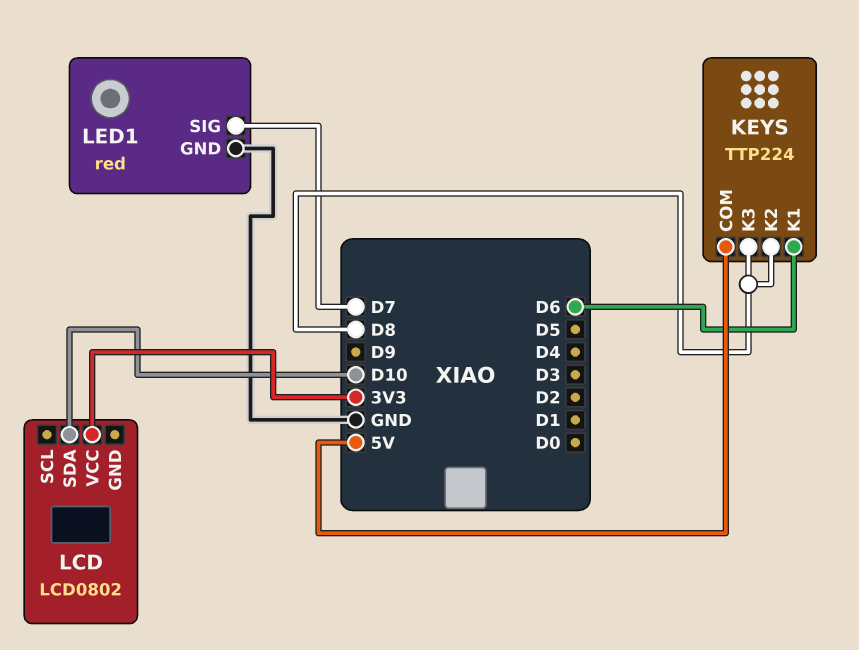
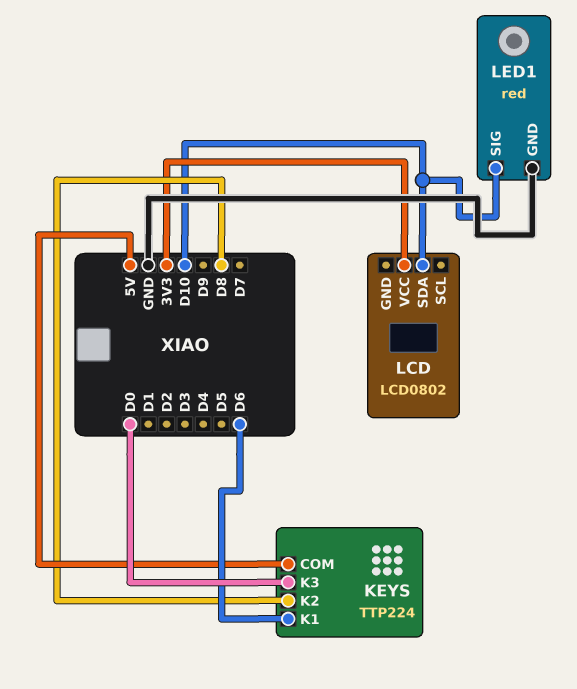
KEYS pin K3: D8 -> D0
LED1 pin SIG: D7 -> D10

